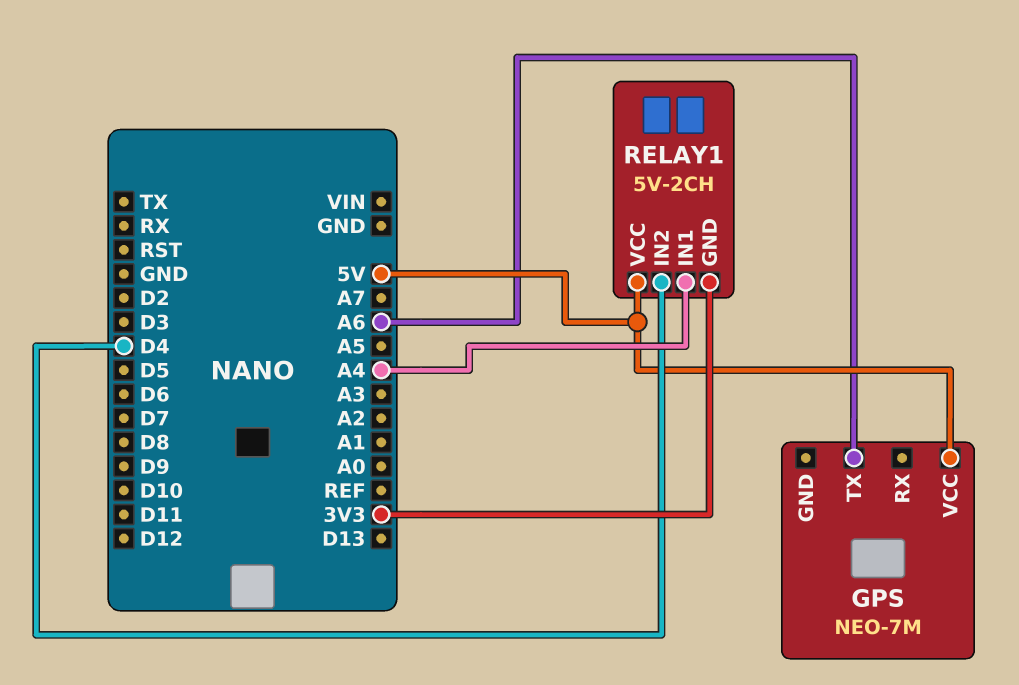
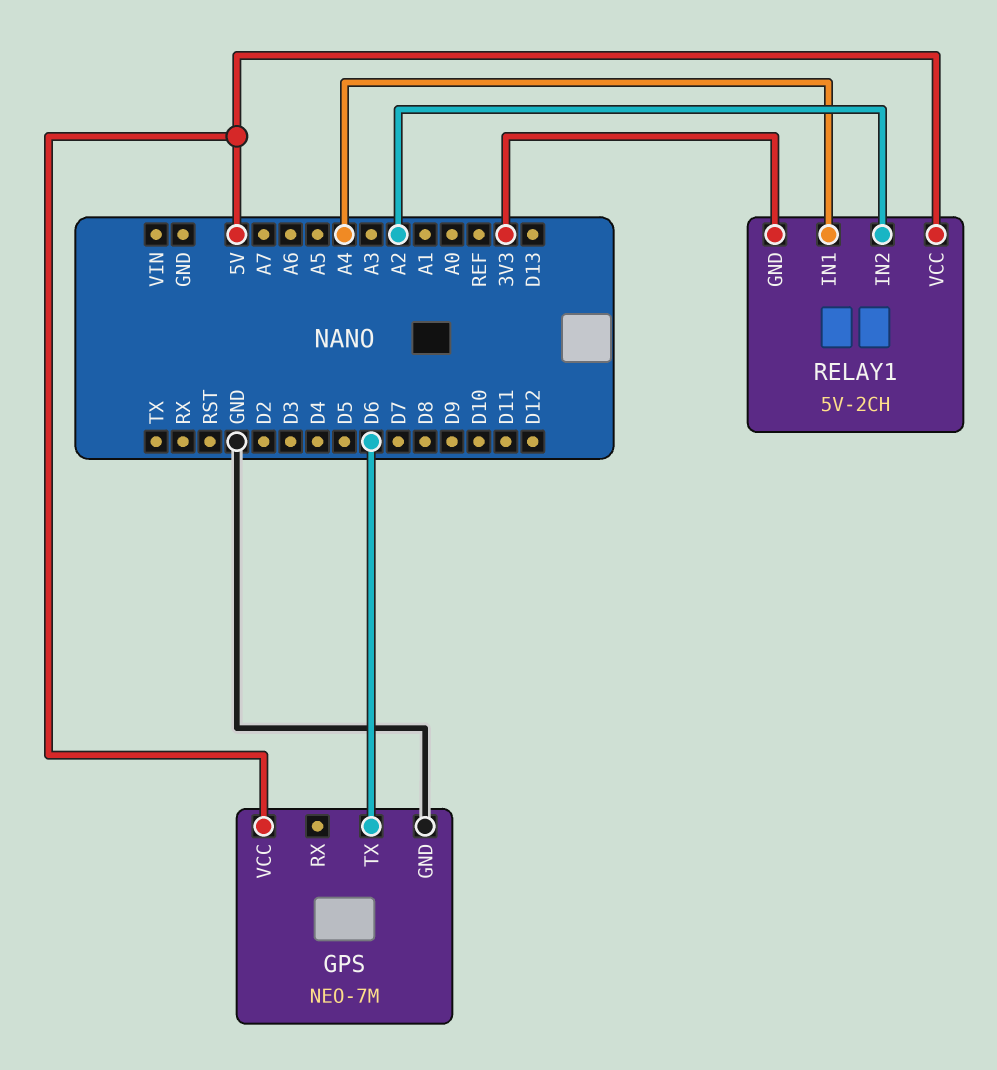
GPS pin GND: none -> GND
GPS pin TX: A6 -> D6
RELAY1 pin IN2: D4 -> A2

